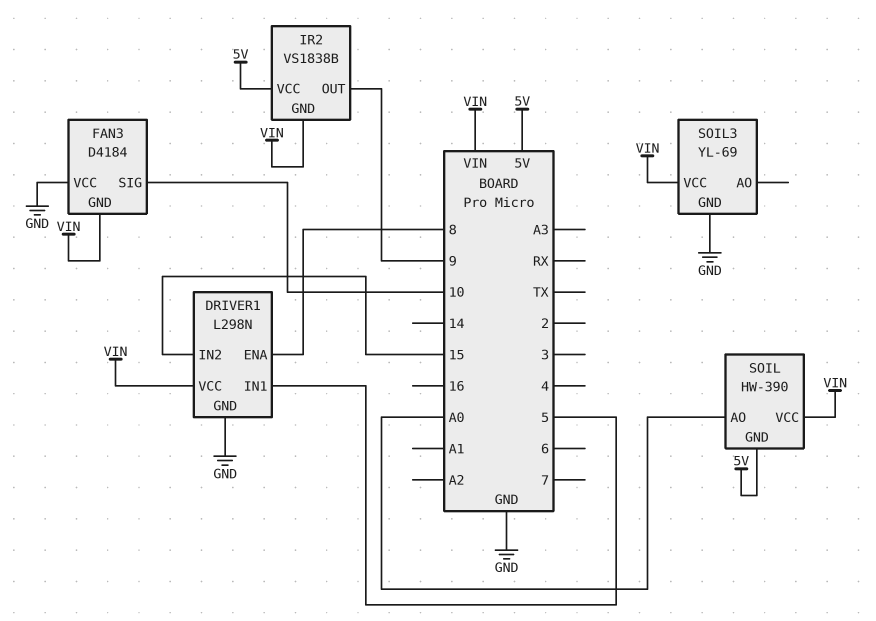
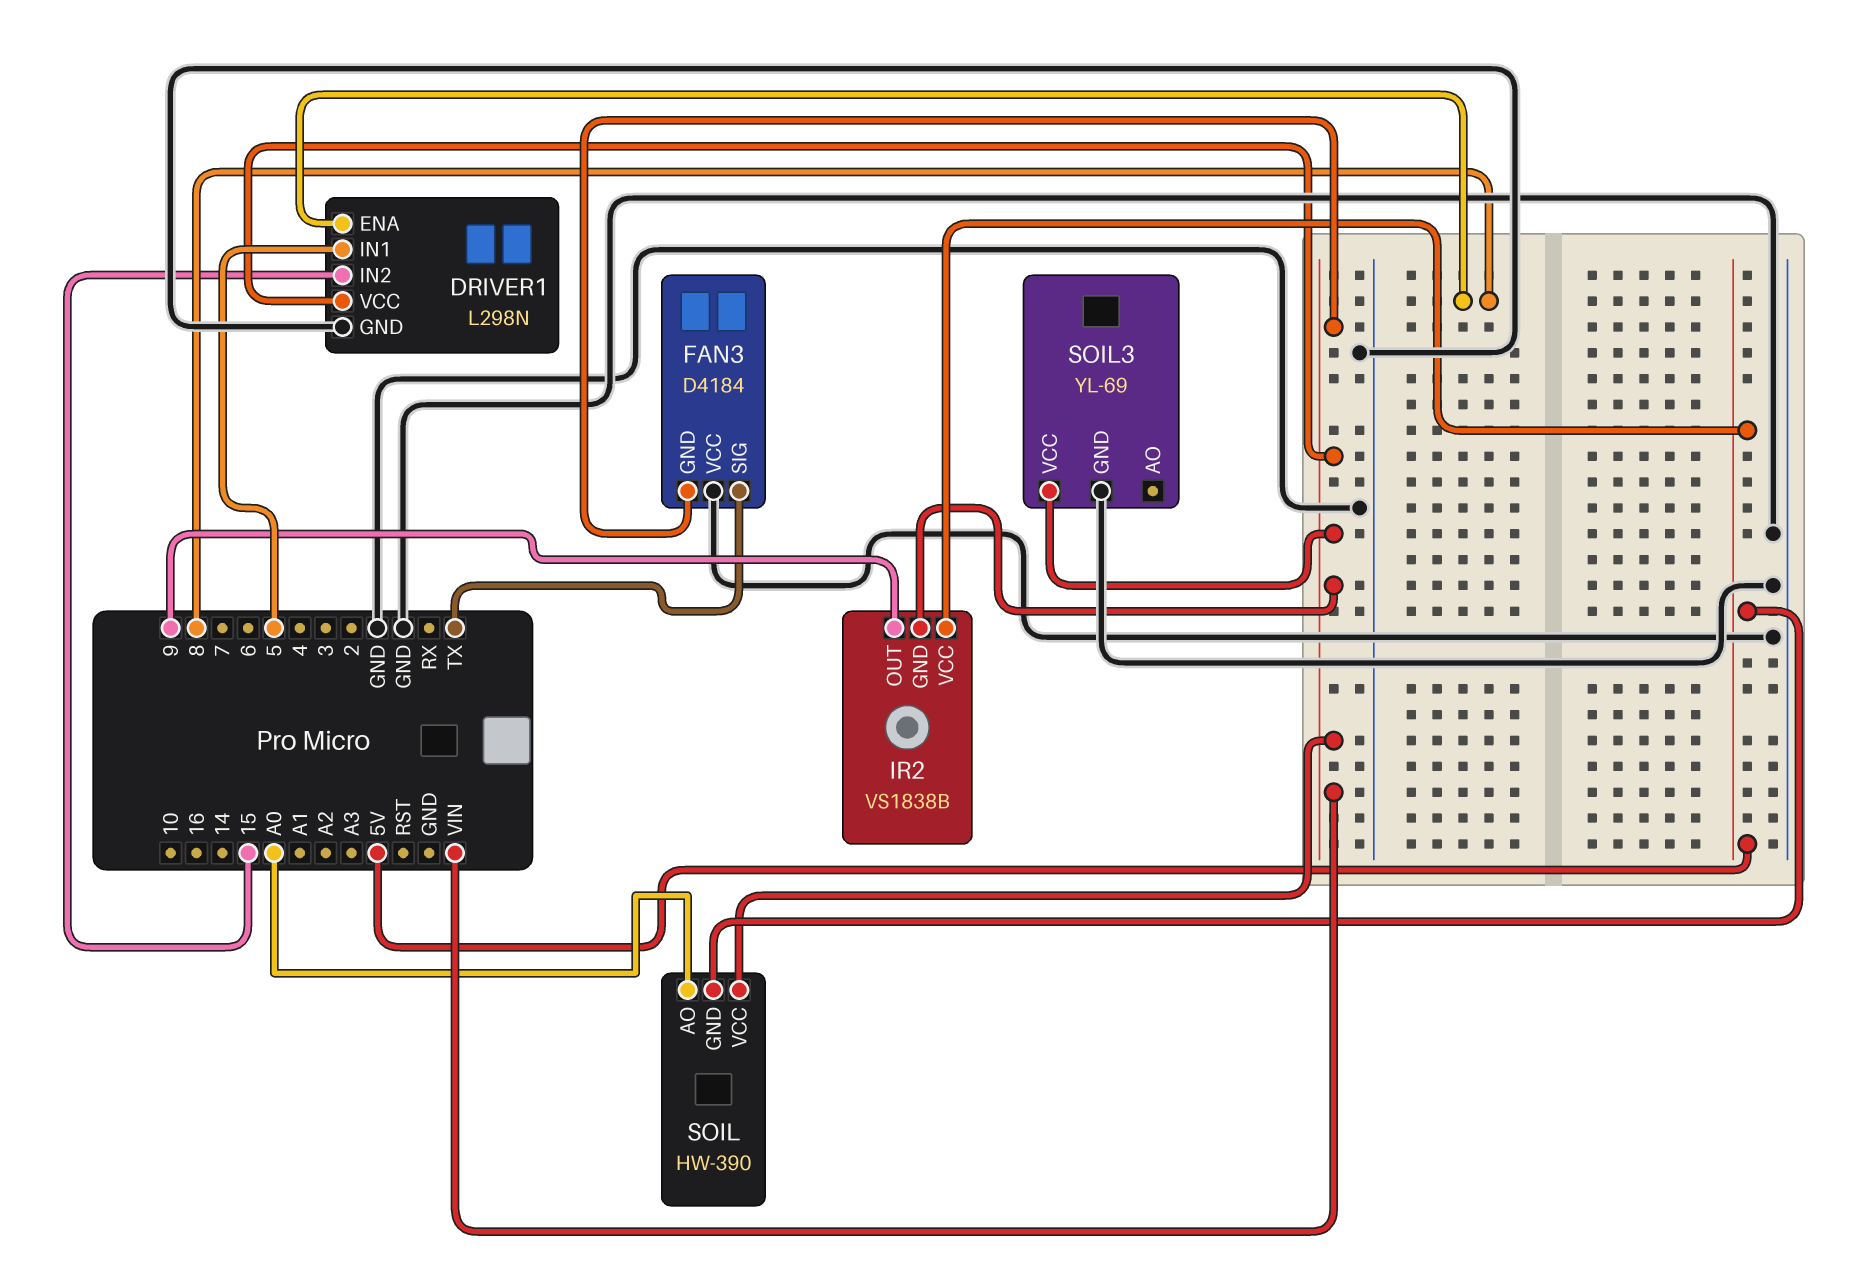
FAN3 pin SIG: 10 -> TX

